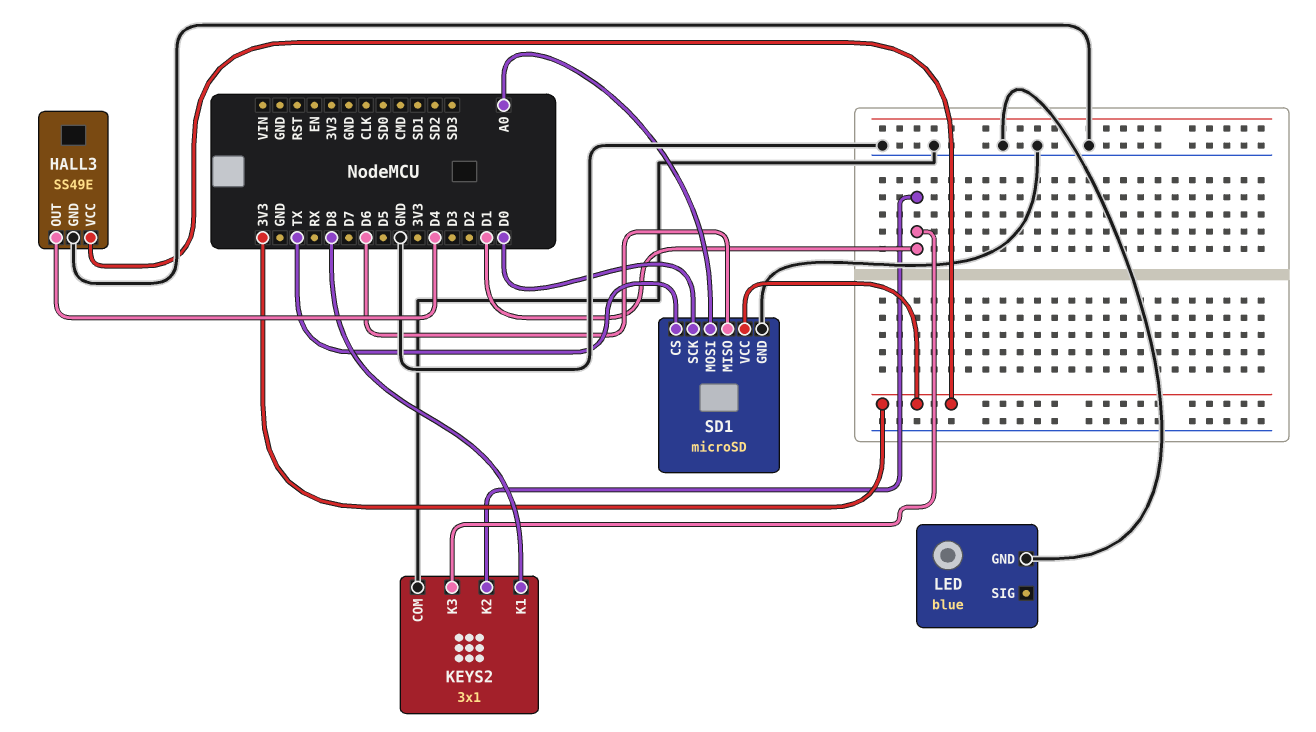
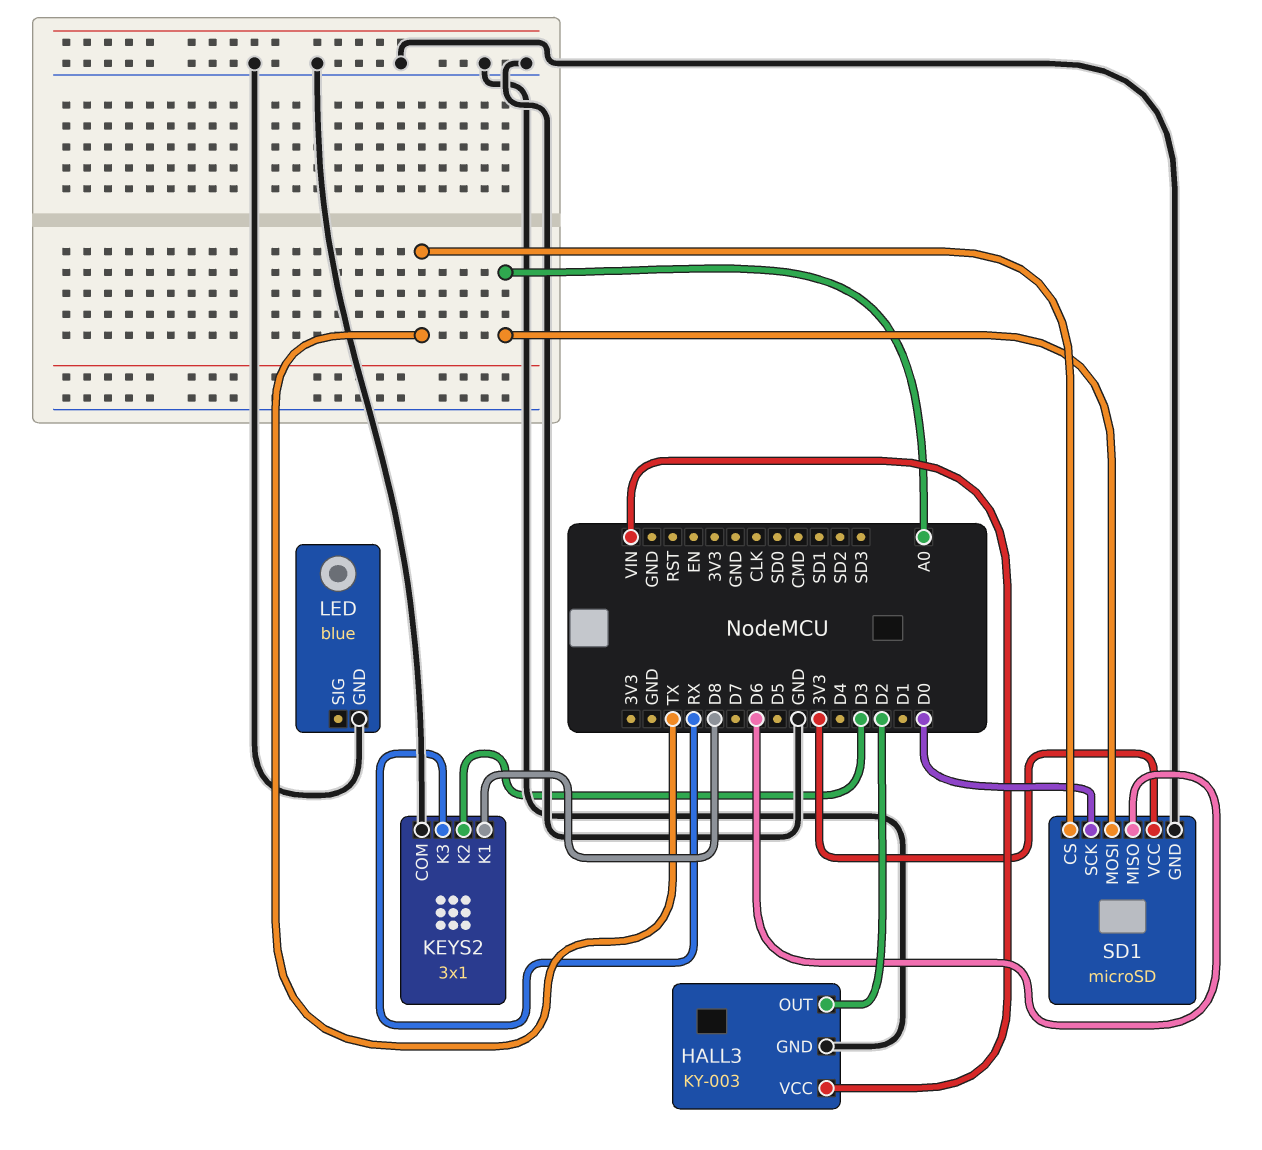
HALL3: SS49E -> KY-003
HALL3 pin OUT: D4 -> D2
HALL3 pin VCC: 3V3 -> VIN
KEYS2 pin K2: D1 -> D3
KEYS2 pin K3: D1 -> RX

